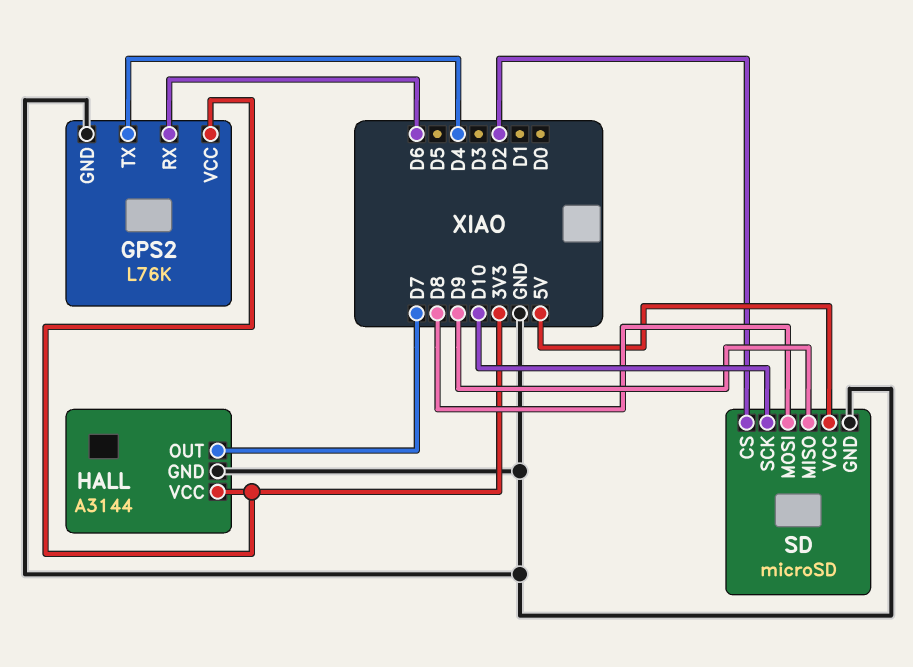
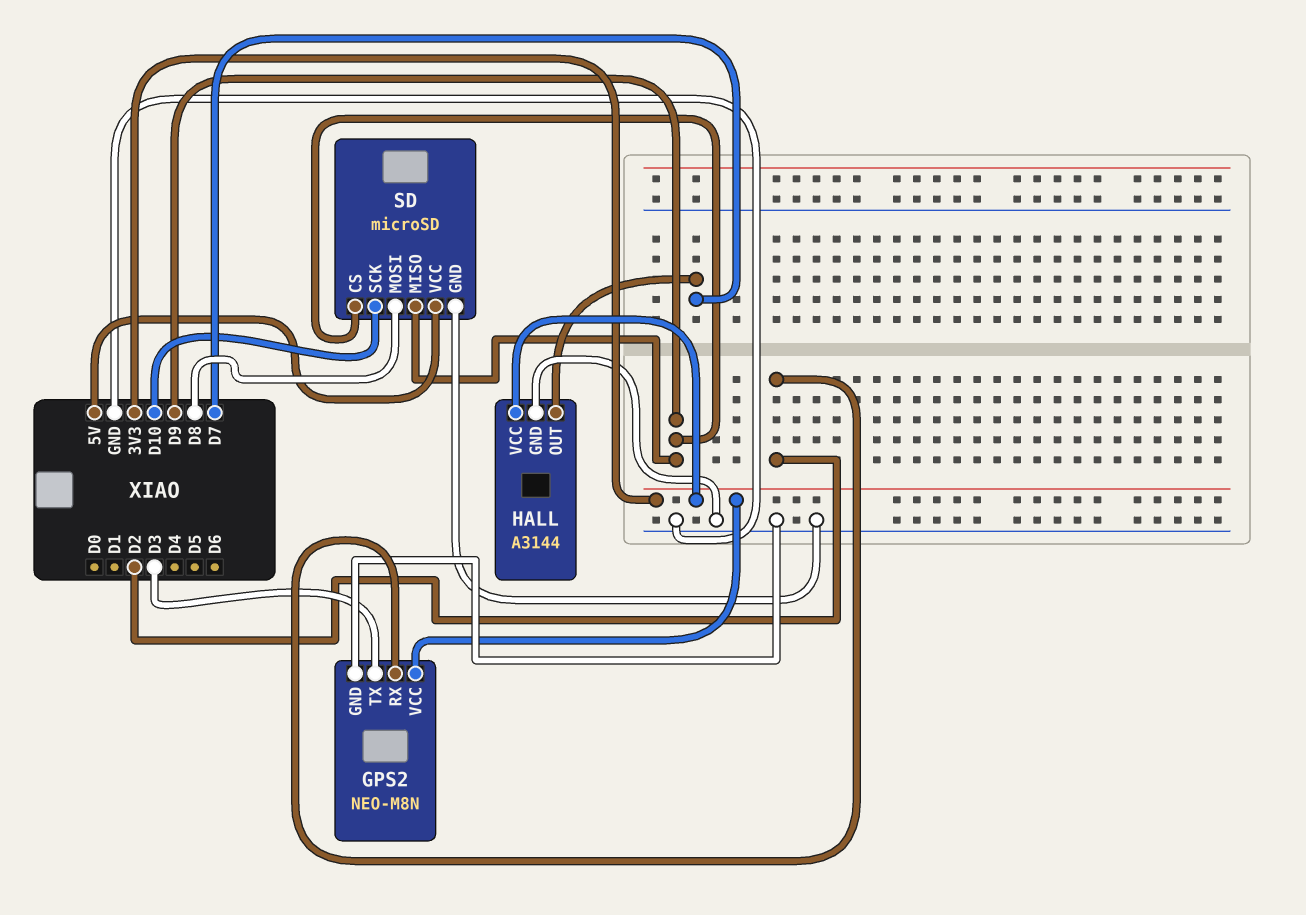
GPS2: L76K -> NEO-M8N
GPS2 pin RX: D6 -> D2
GPS2 pin TX: D4 -> D3
SD pin CS: D2 -> D9

